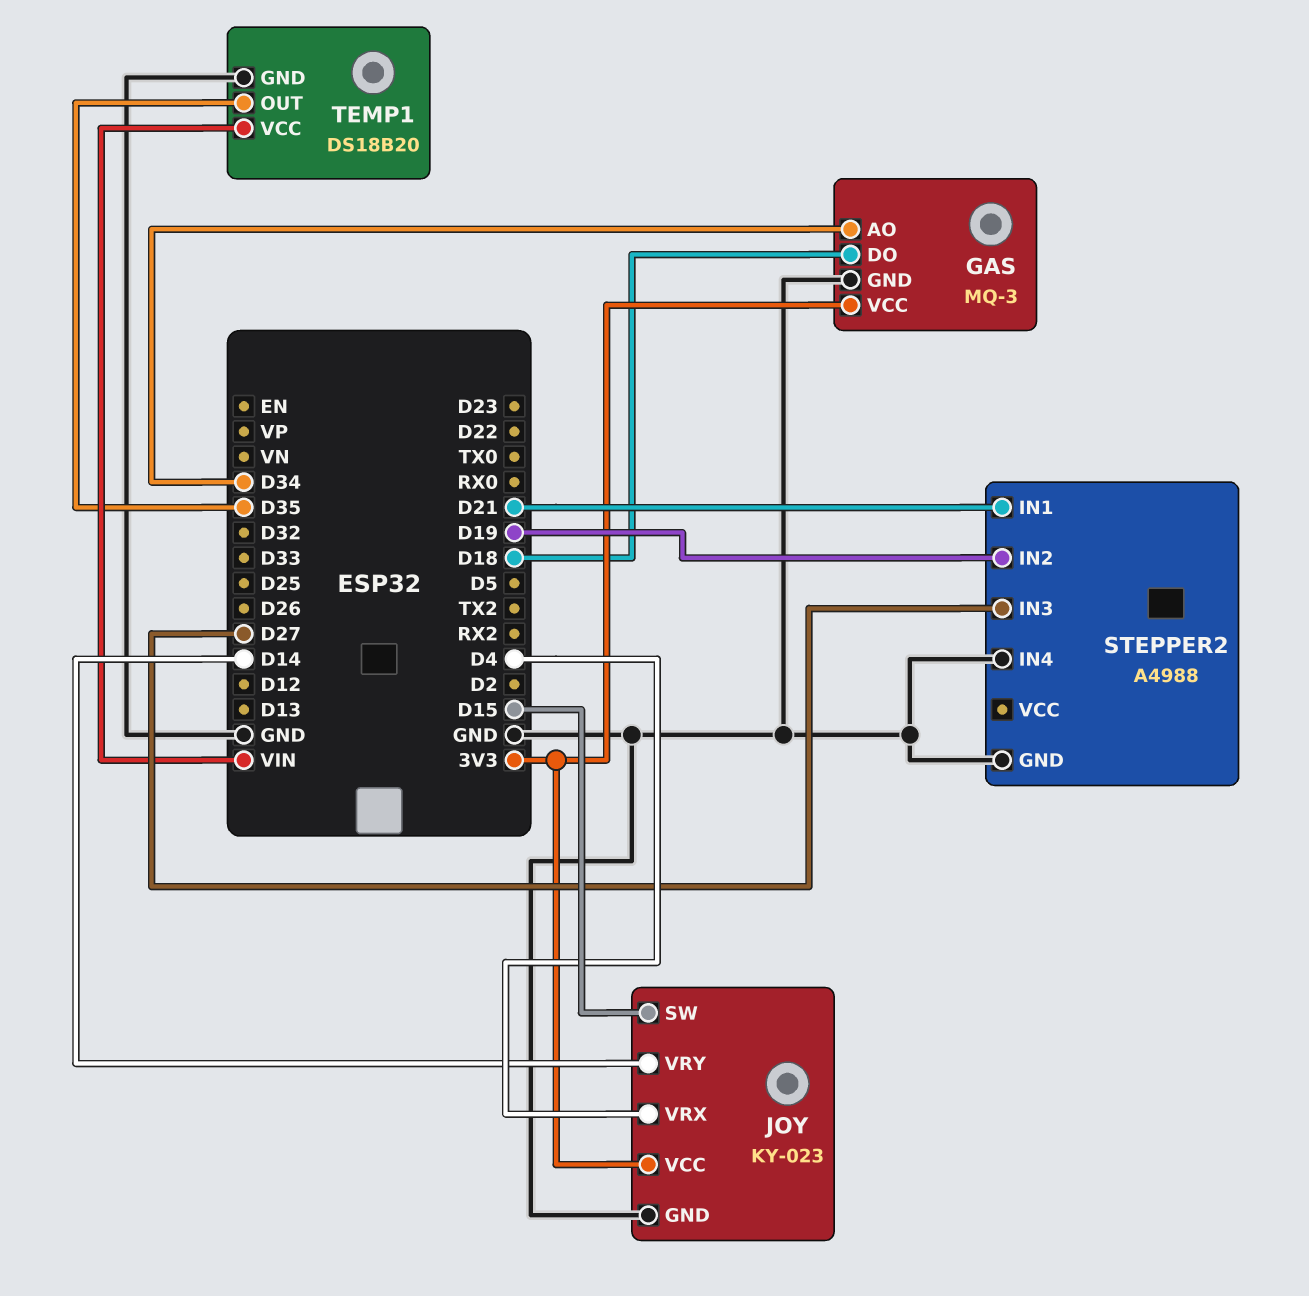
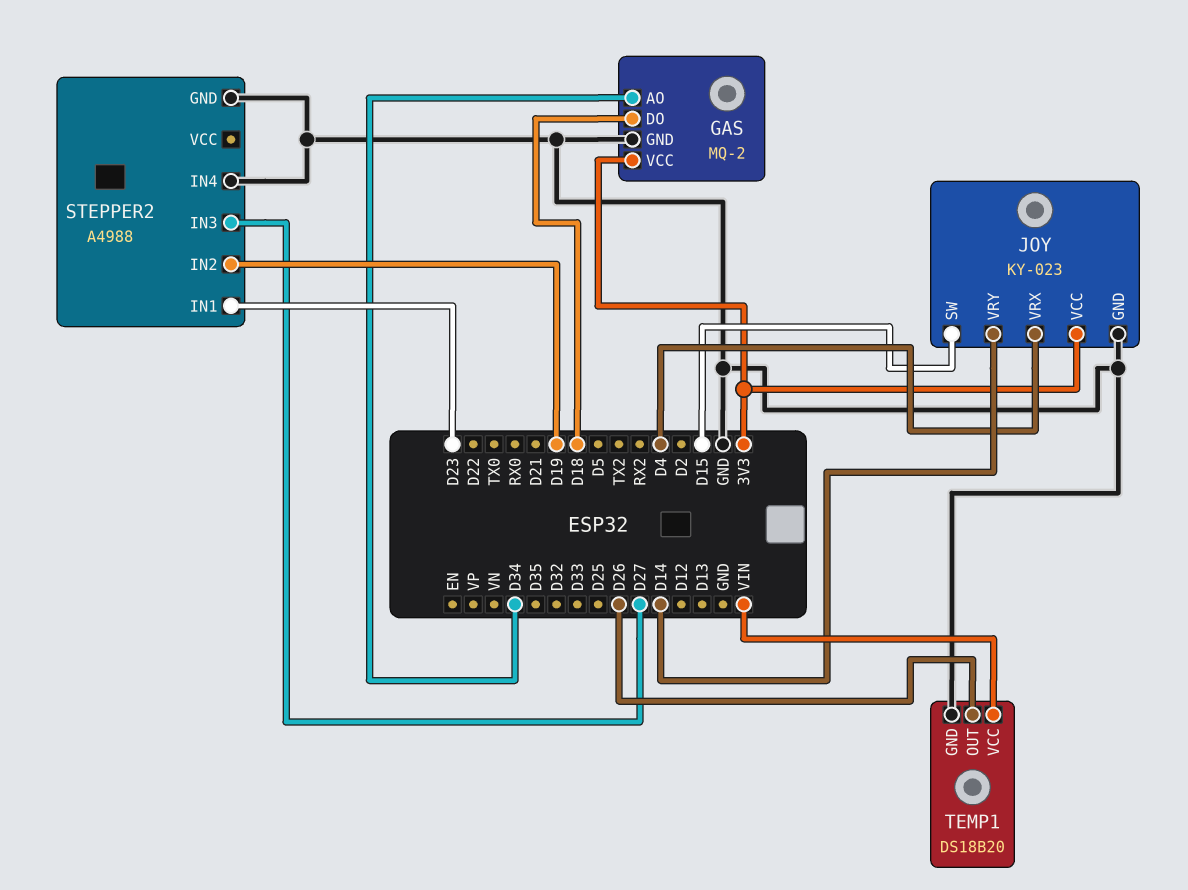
GAS: MQ-3 -> MQ-2
STEPPER2 pin IN1: D21 -> D23
TEMP1 pin OUT: D35 -> D26

